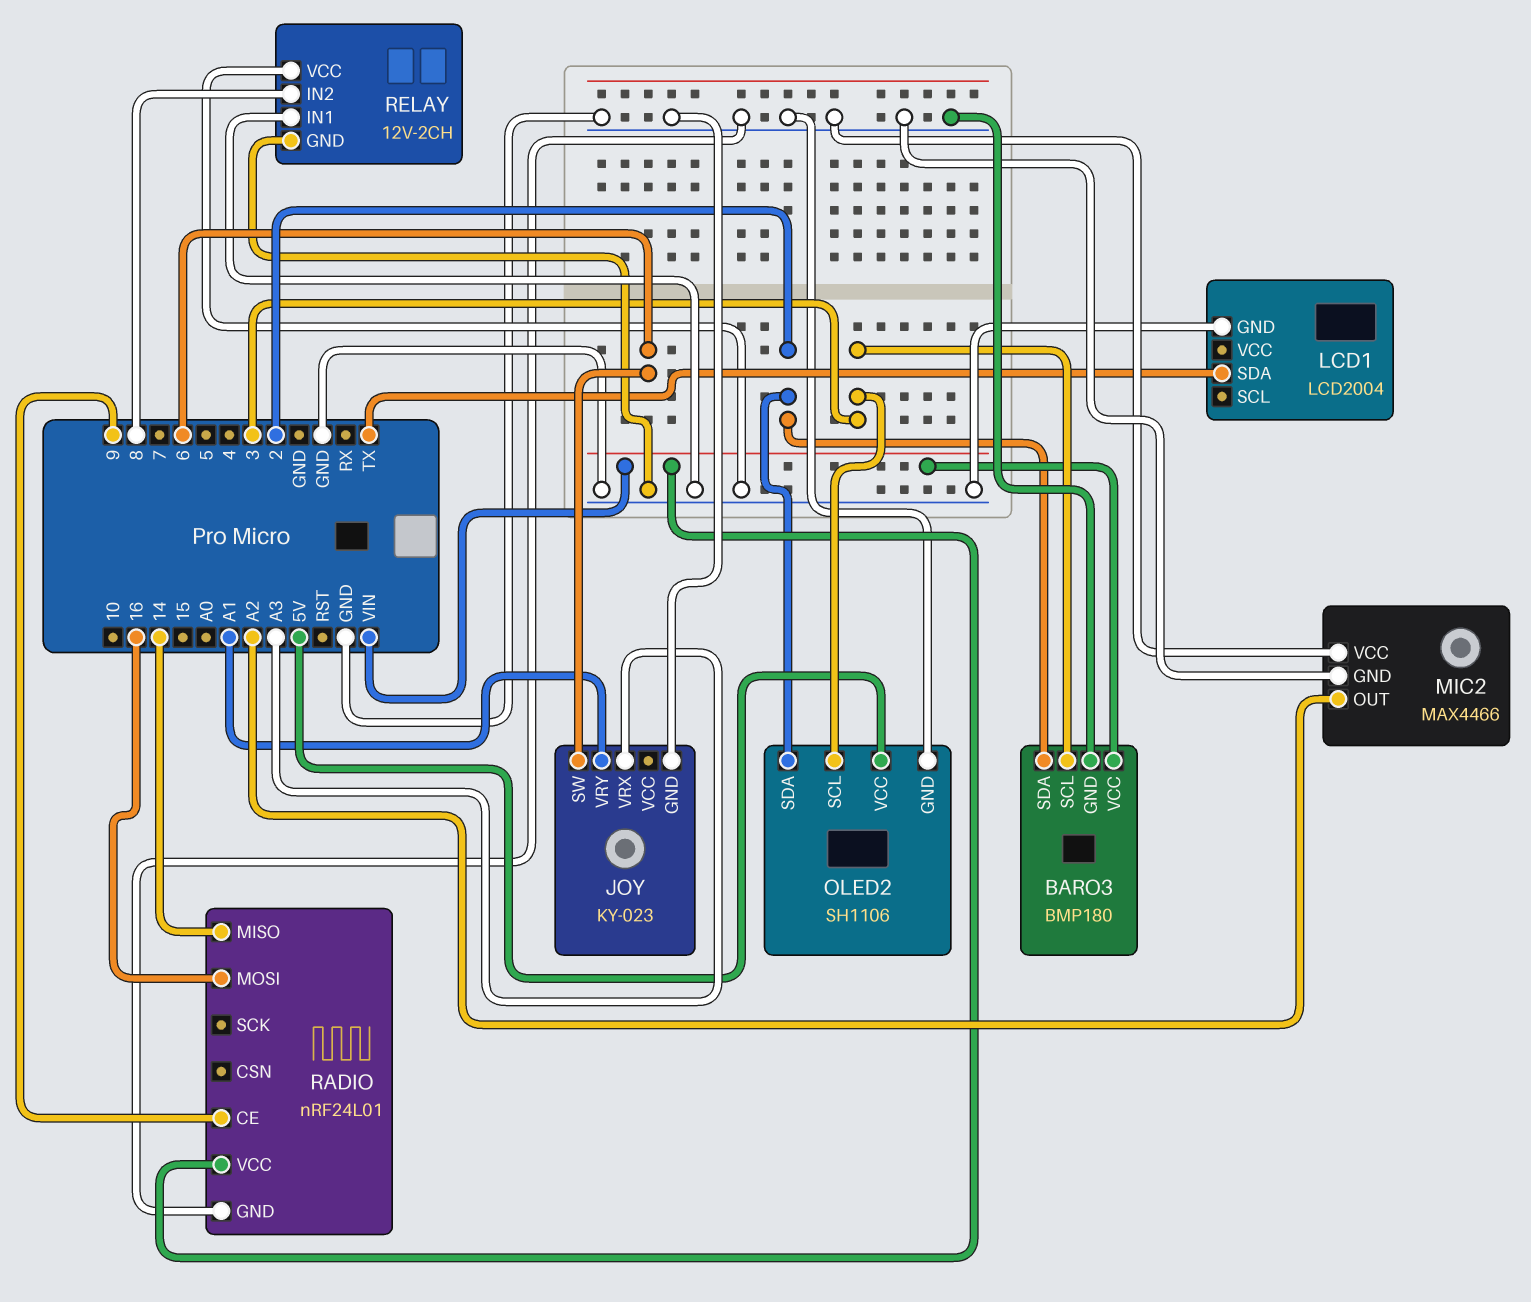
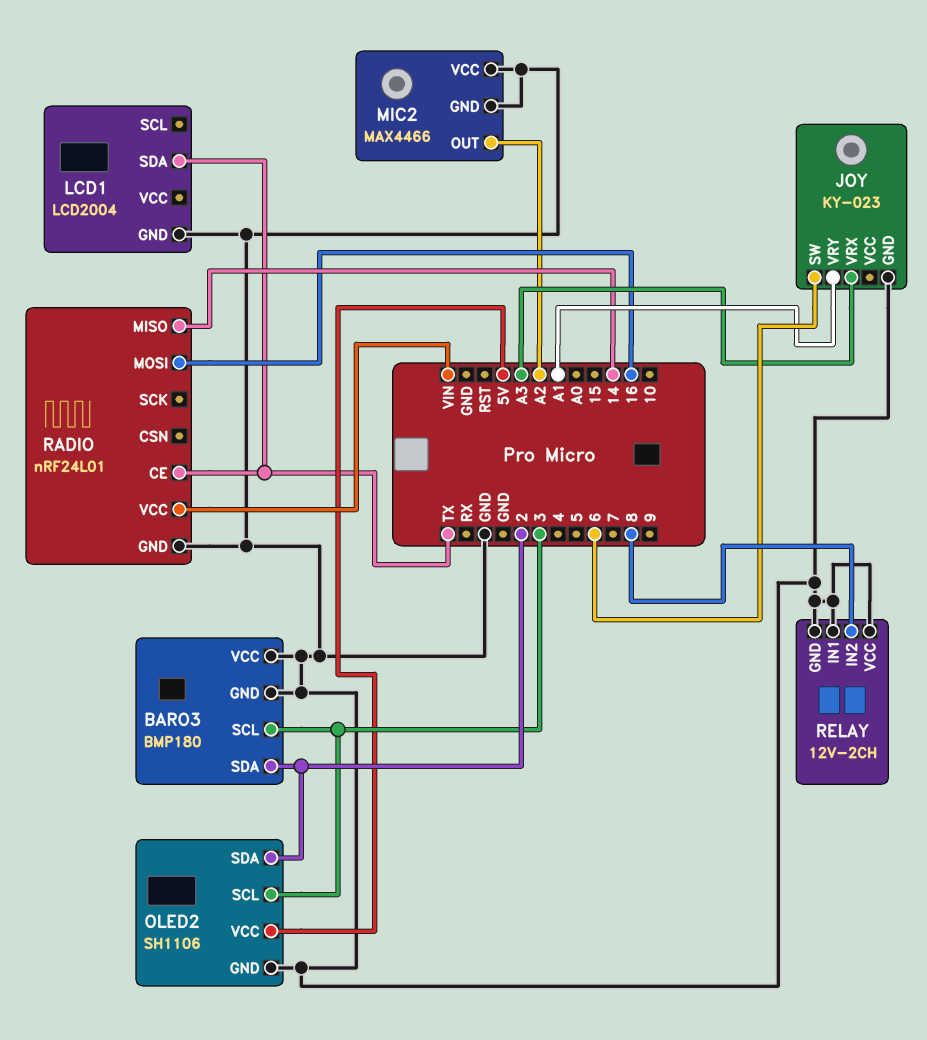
BARO3 pin VCC: VIN -> GND
RADIO pin CE: 9 -> TX

